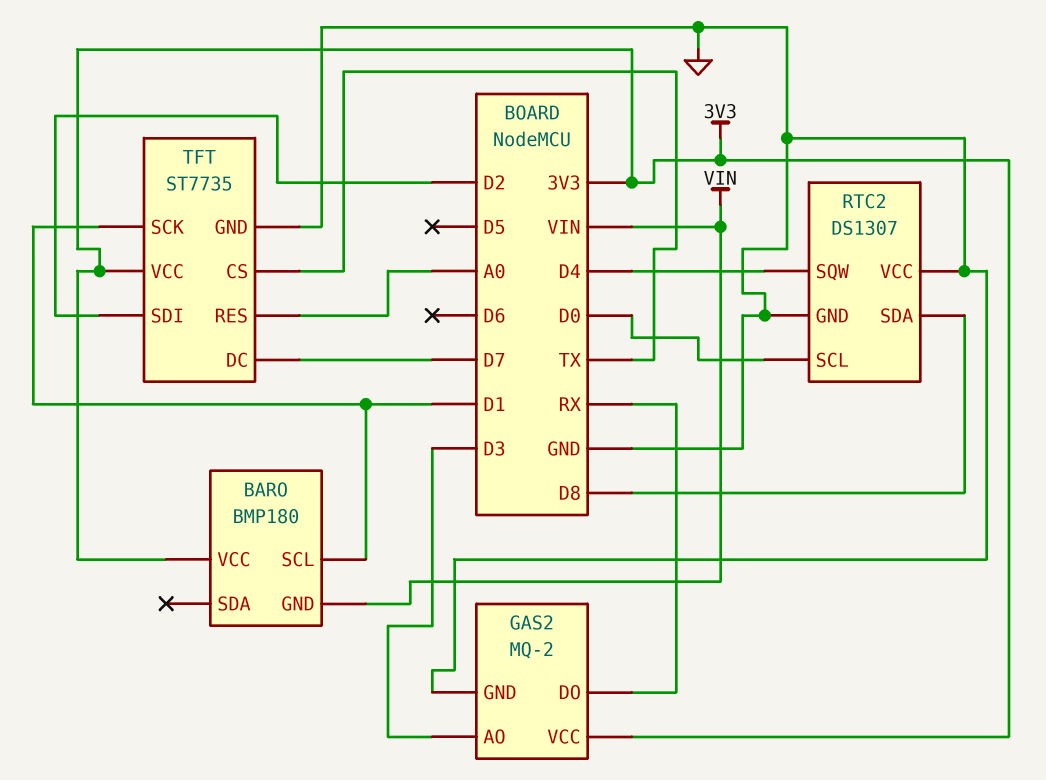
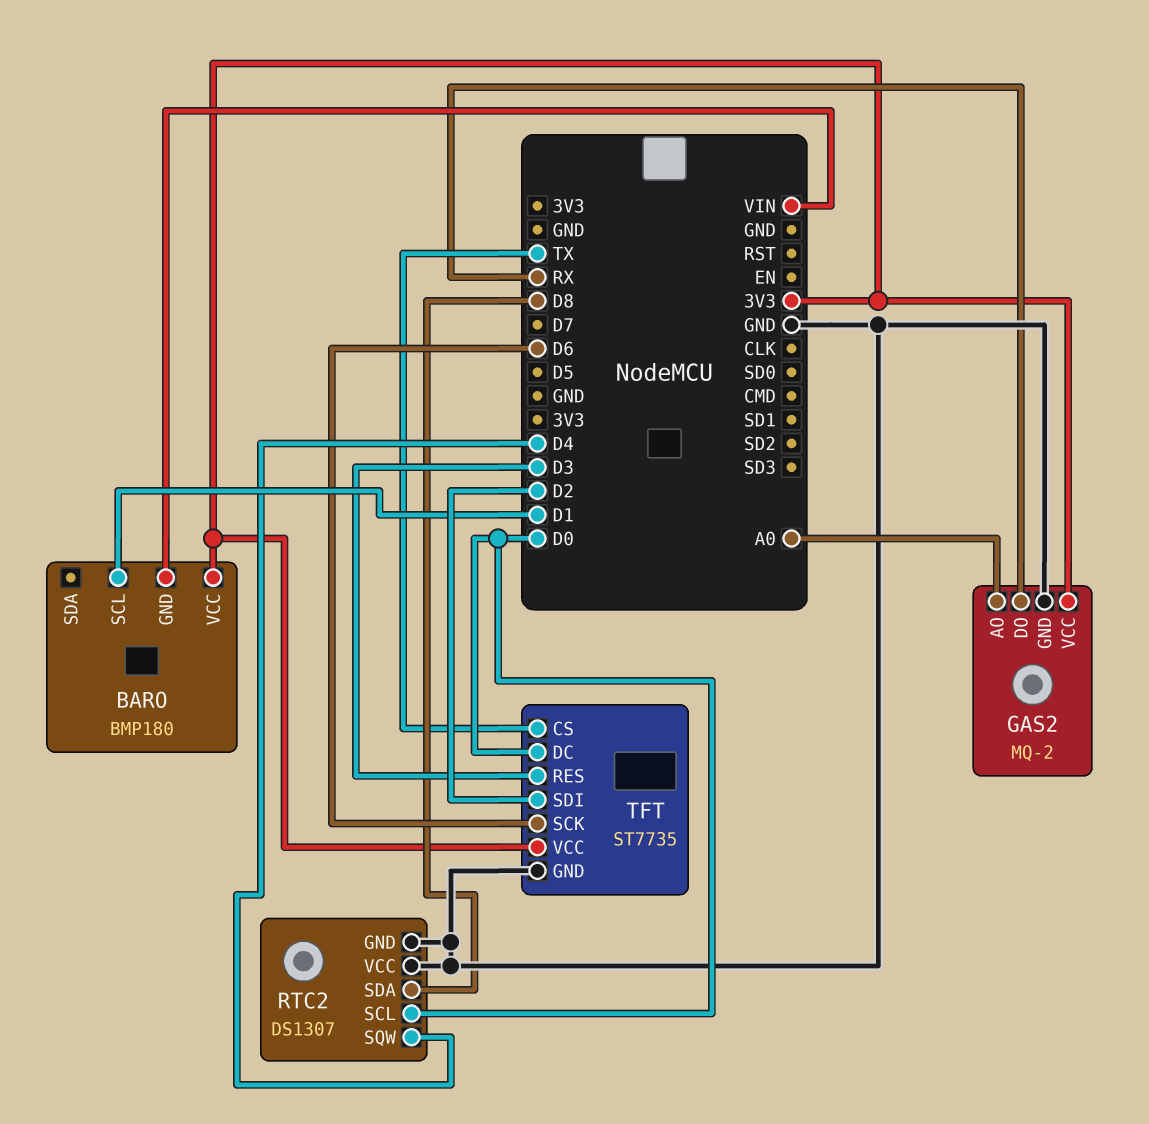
GAS2 pin AO: D3 -> A0
TFT pin DC: D7 -> D0
TFT pin RES: A0 -> D3
TFT pin SCK: D1 -> D6

